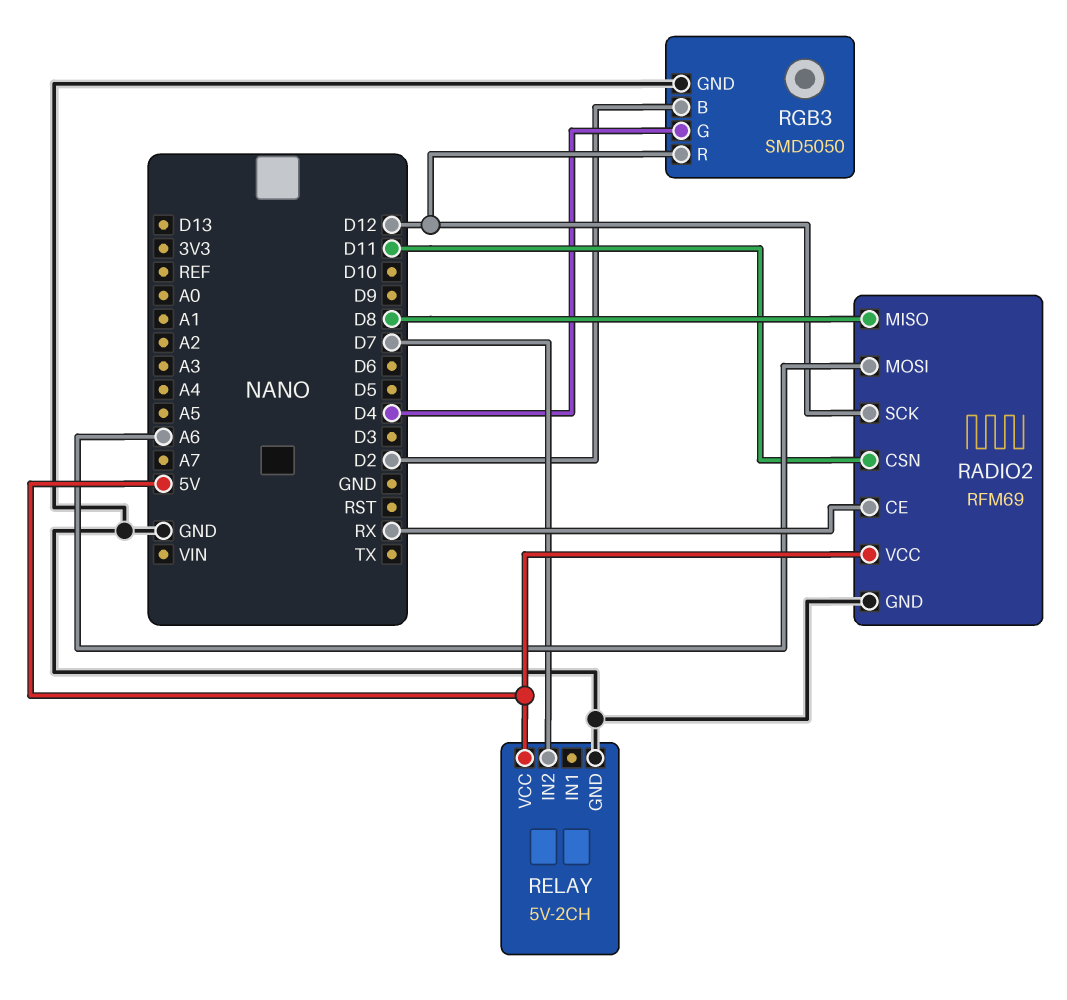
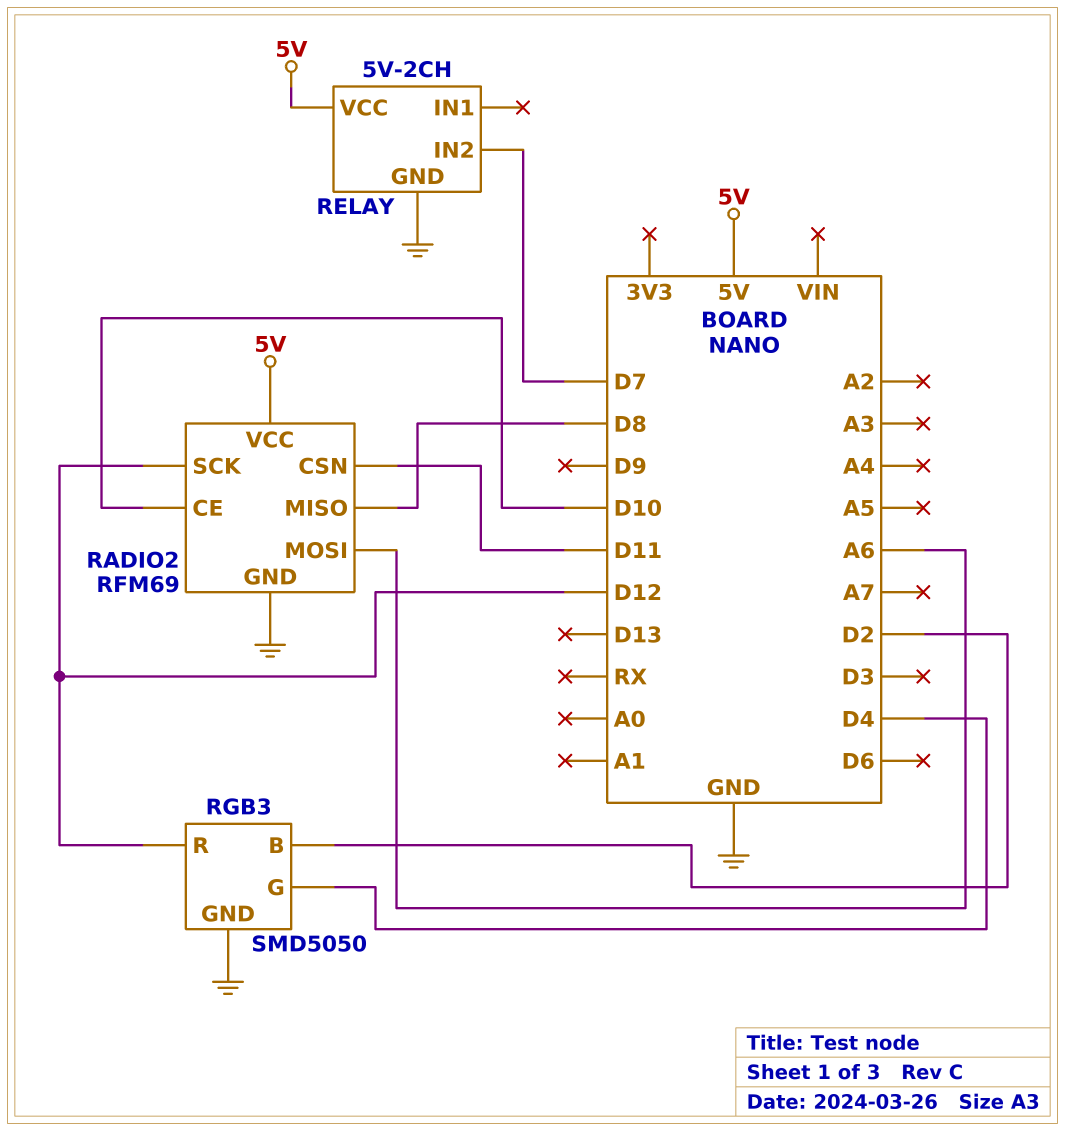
RADIO2 pin CE: RX -> D10

